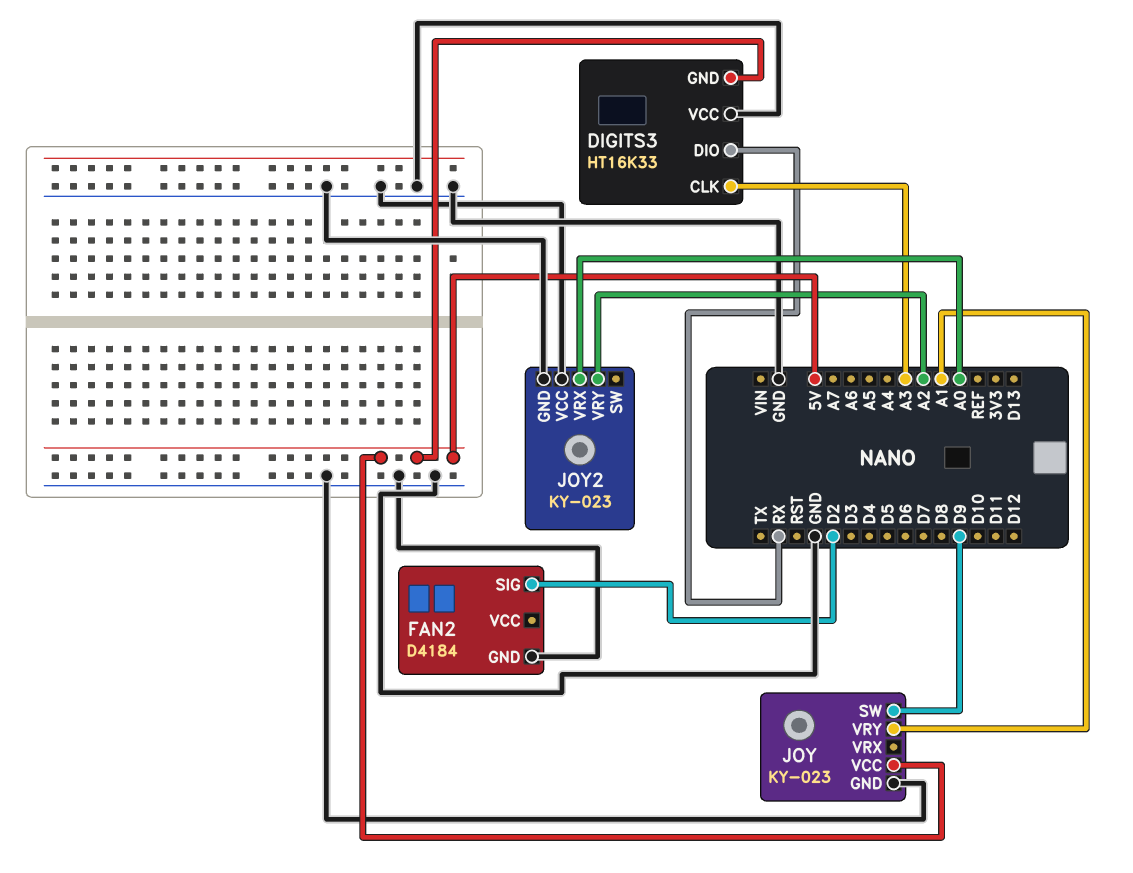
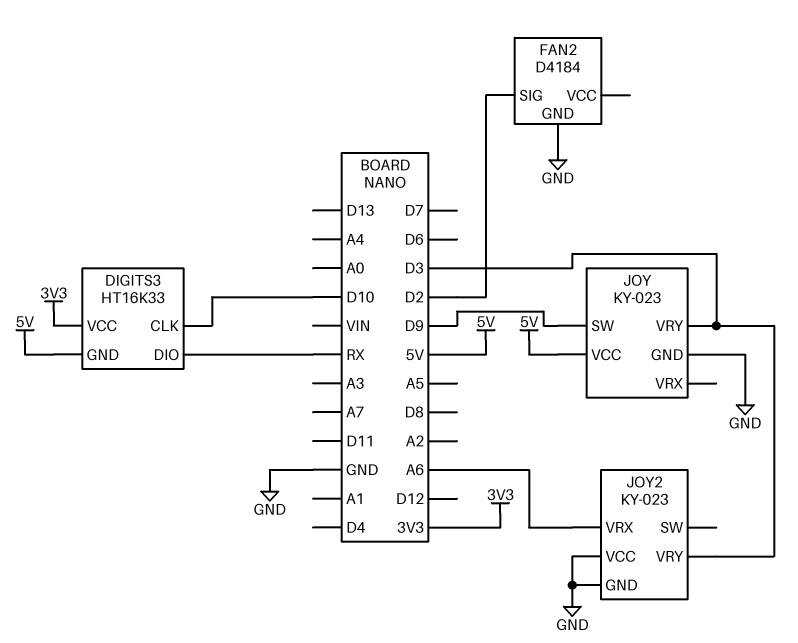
DIGITS3 pin CLK: A3 -> D10
DIGITS3 pin VCC: GND -> 3V3
JOY pin VRY: A1 -> D3
JOY2 pin VRX: A0 -> A6
JOY2 pin VRY: A2 -> D3

